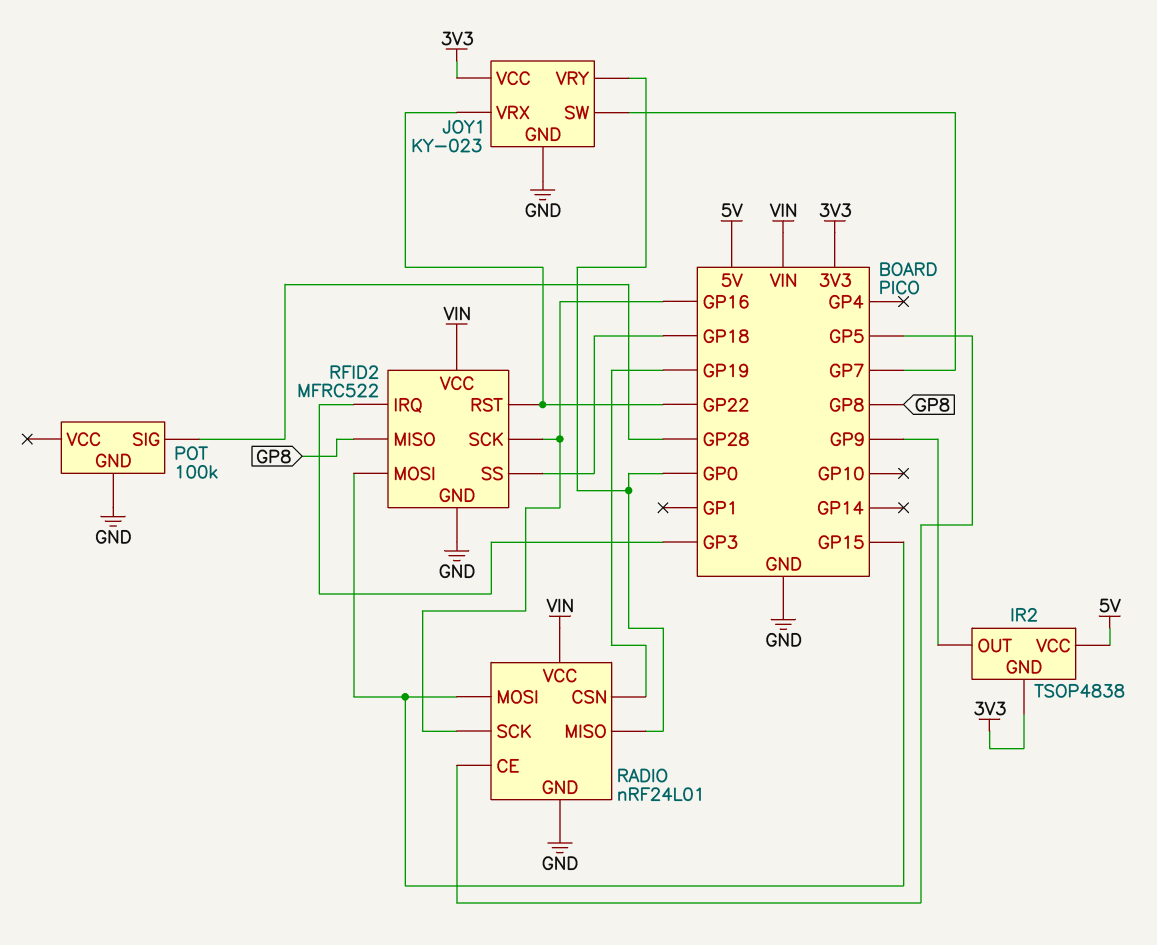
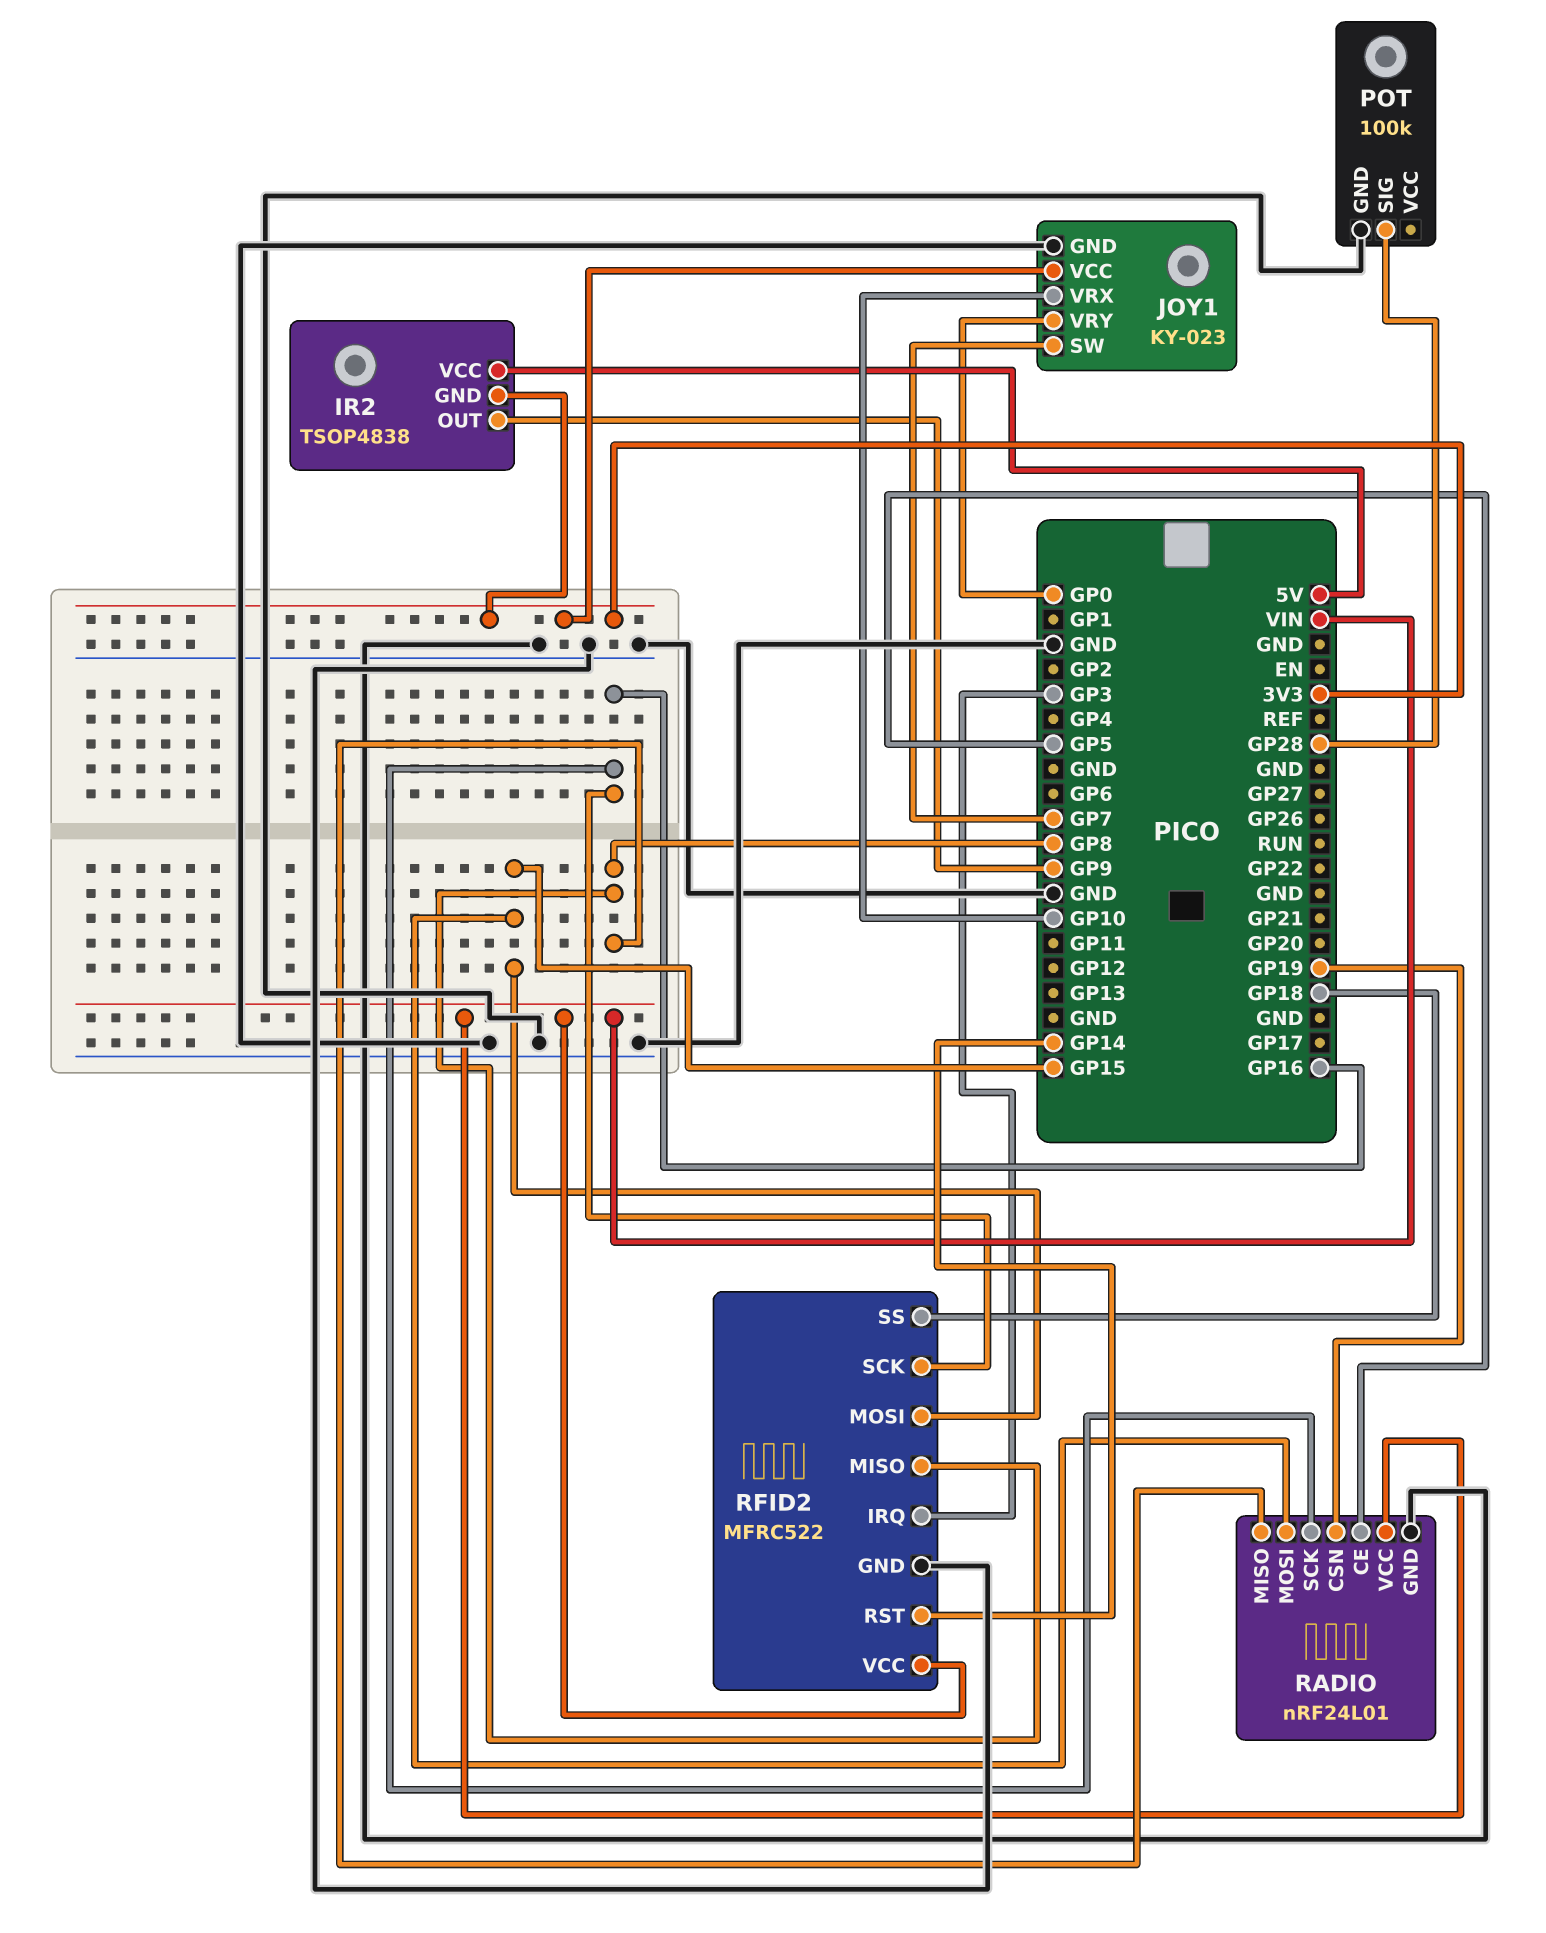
JOY1 pin VRX: GP22 -> GP10
RADIO pin MISO: GP0 -> GP8
RFID2 pin RST: GP22 -> GP14

